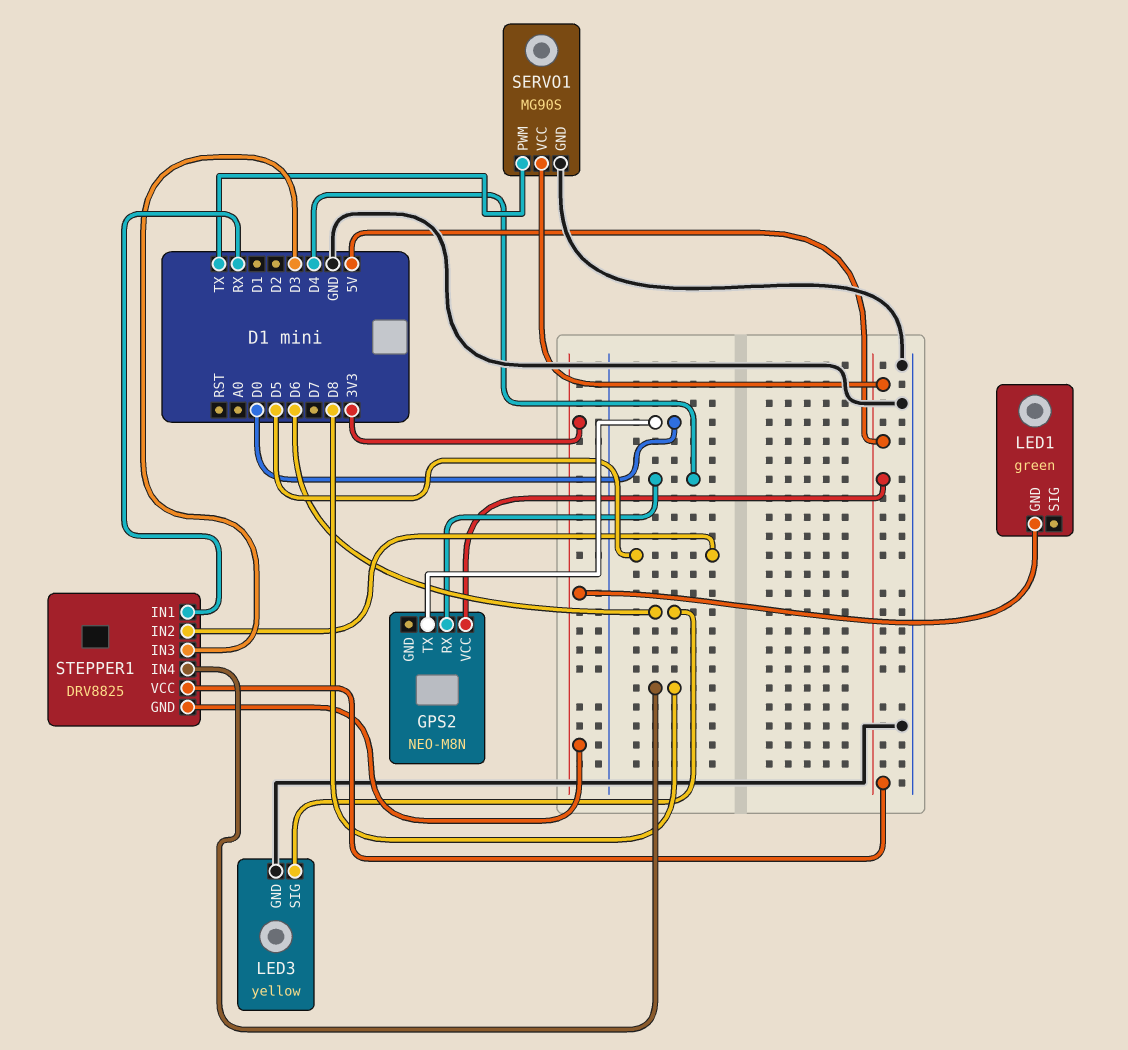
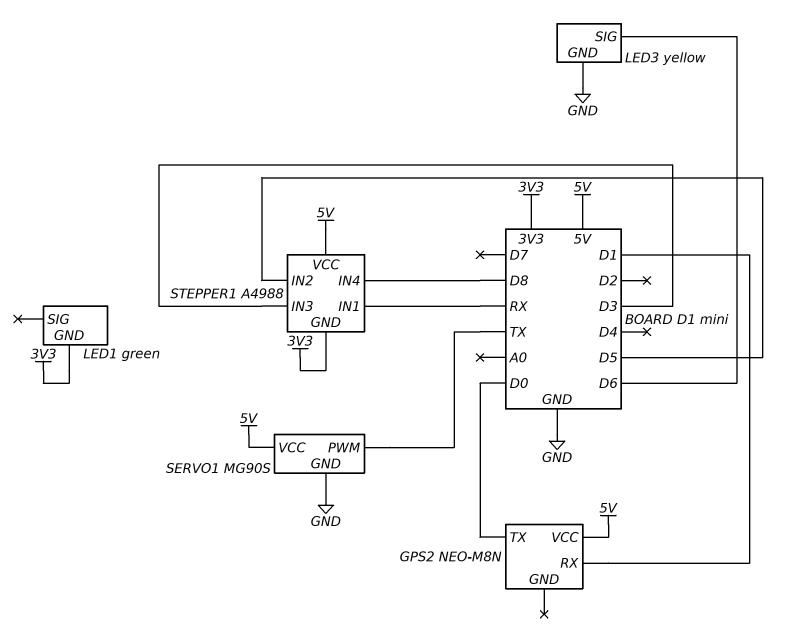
GPS2 pin RX: D4 -> D1
STEPPER1: DRV8825 -> A4988

